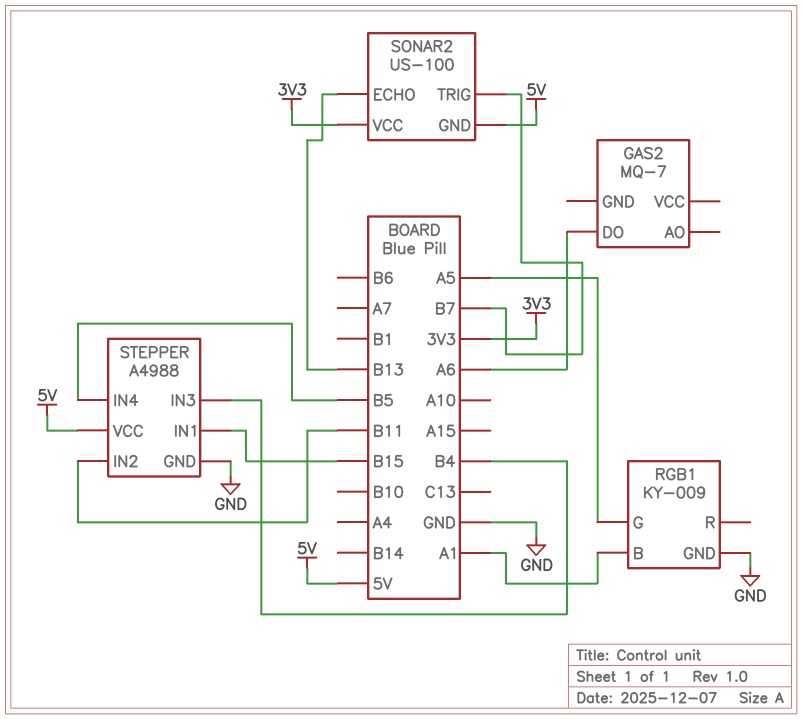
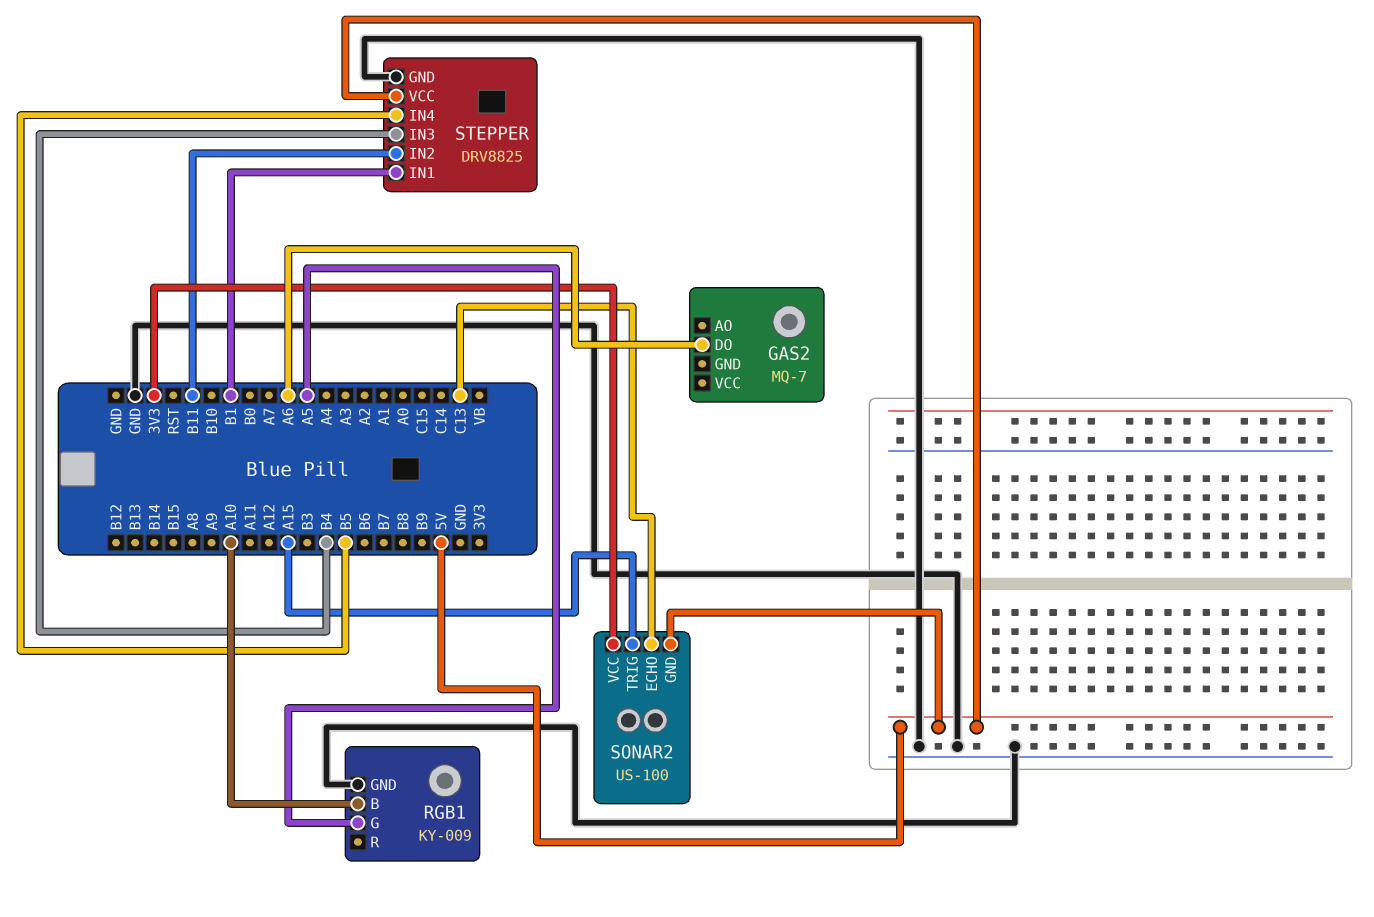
RGB1 pin B: A1 -> A10
SONAR2 pin ECHO: B13 -> C13
SONAR2 pin TRIG: B7 -> A15
STEPPER: A4988 -> DRV8825
STEPPER pin IN1: B15 -> B1

